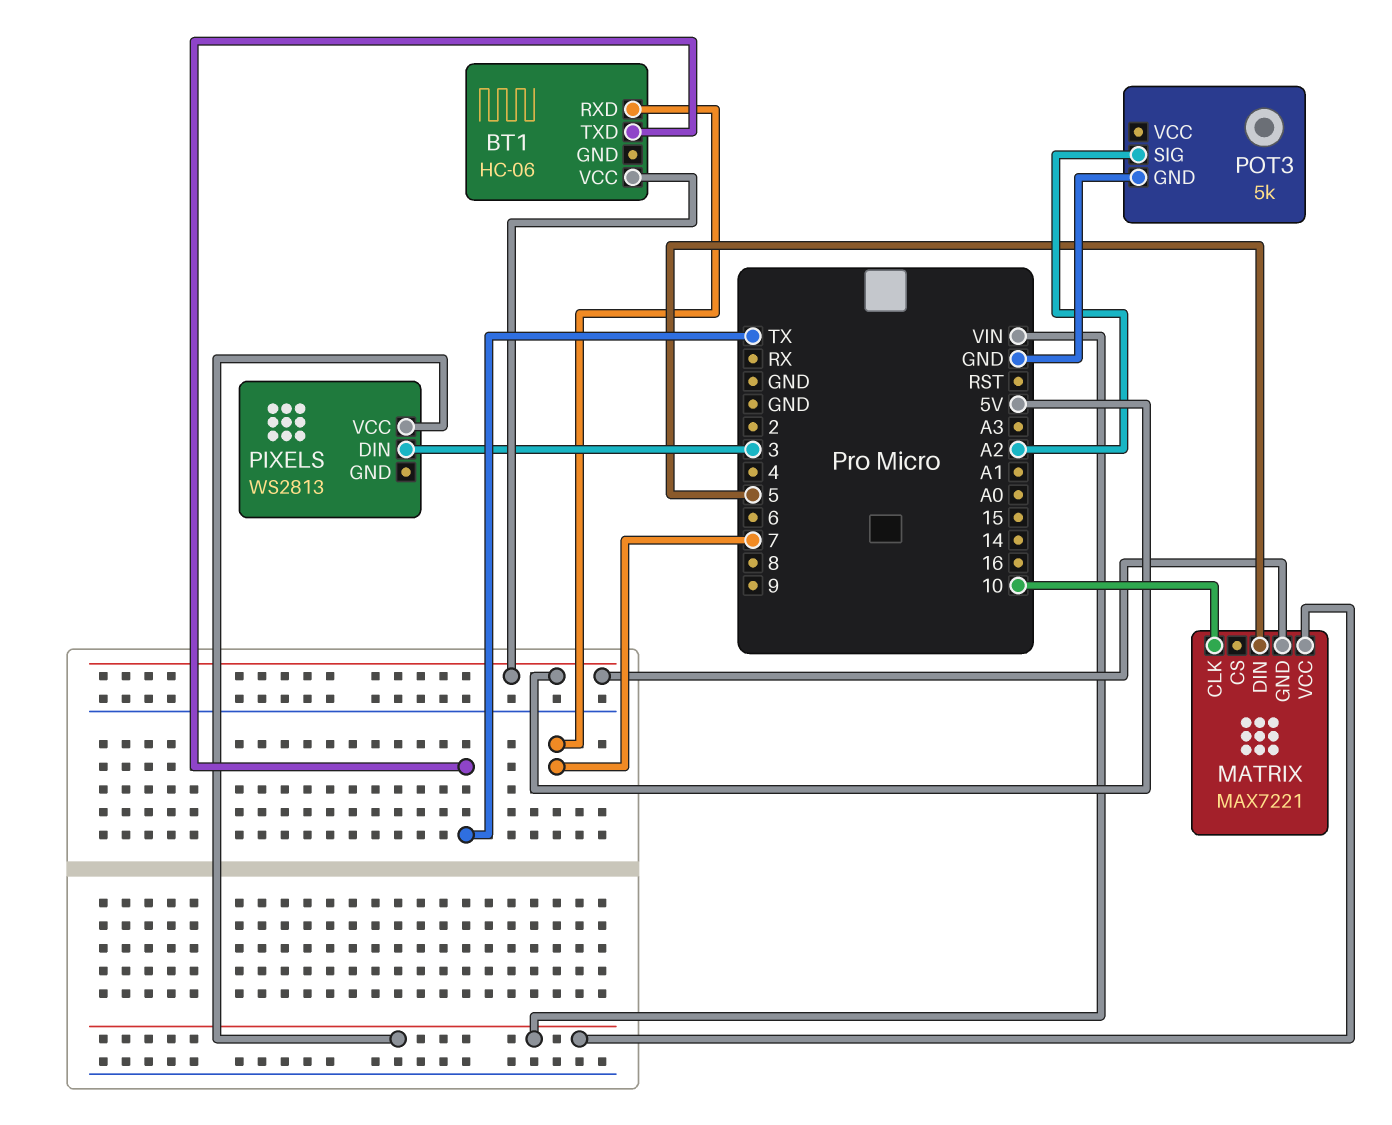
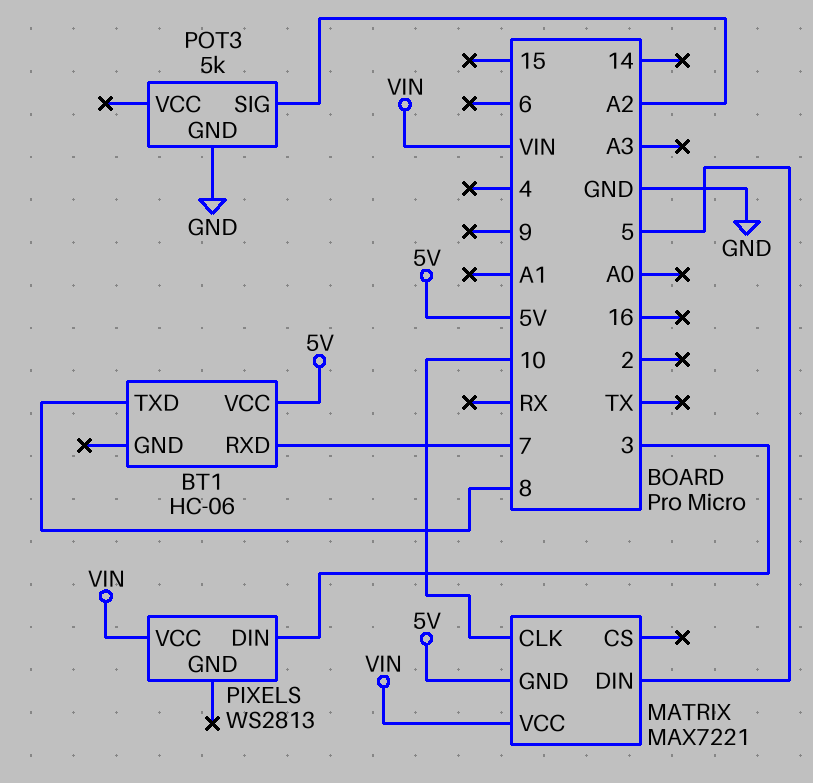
BT1 pin TXD: TX -> 8

